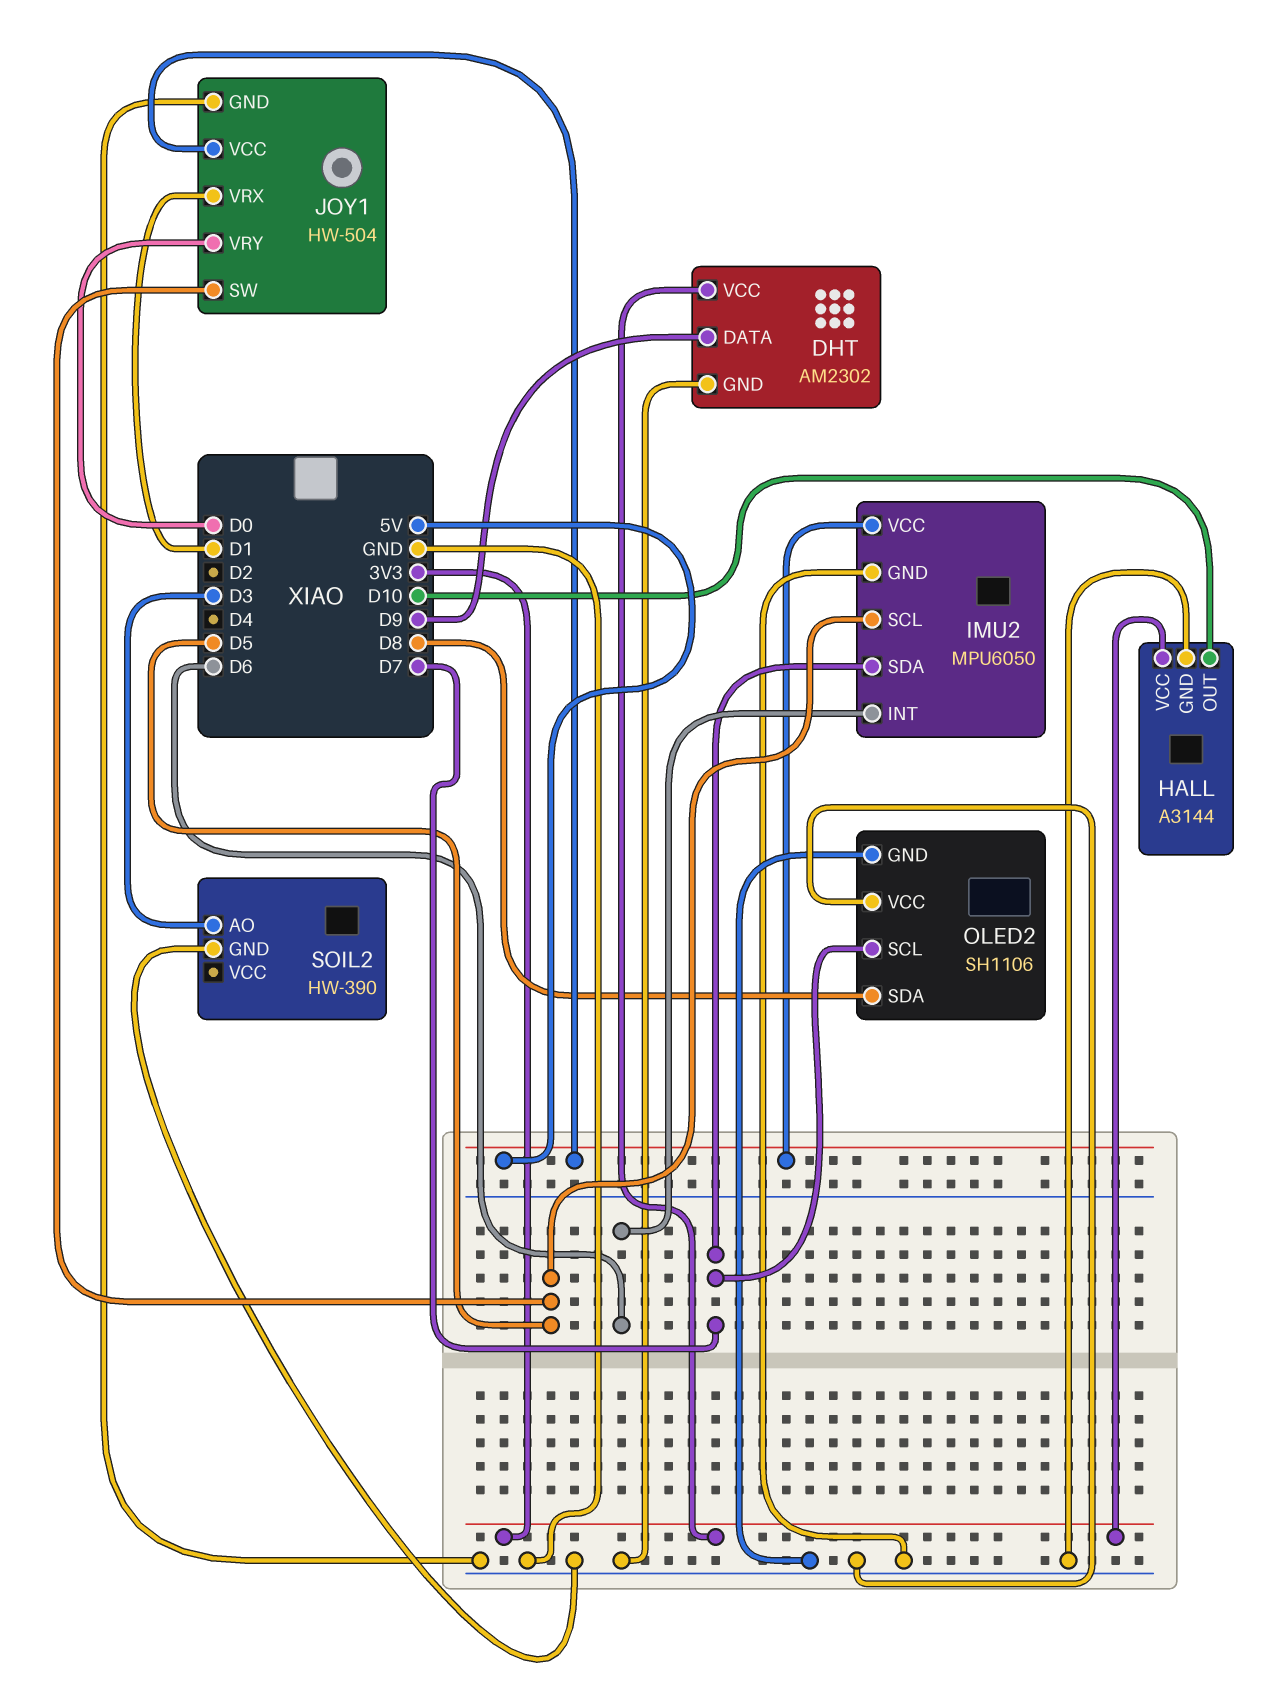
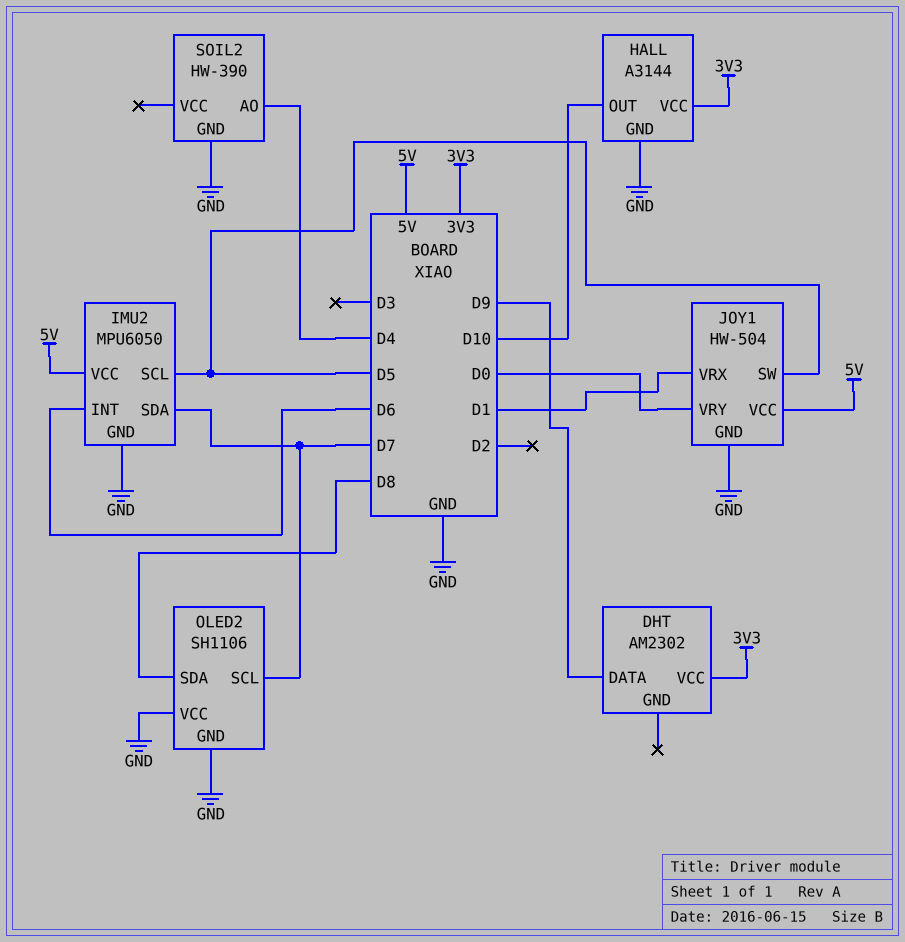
DHT pin GND: GND -> none
SOIL2 pin AO: D3 -> D4

